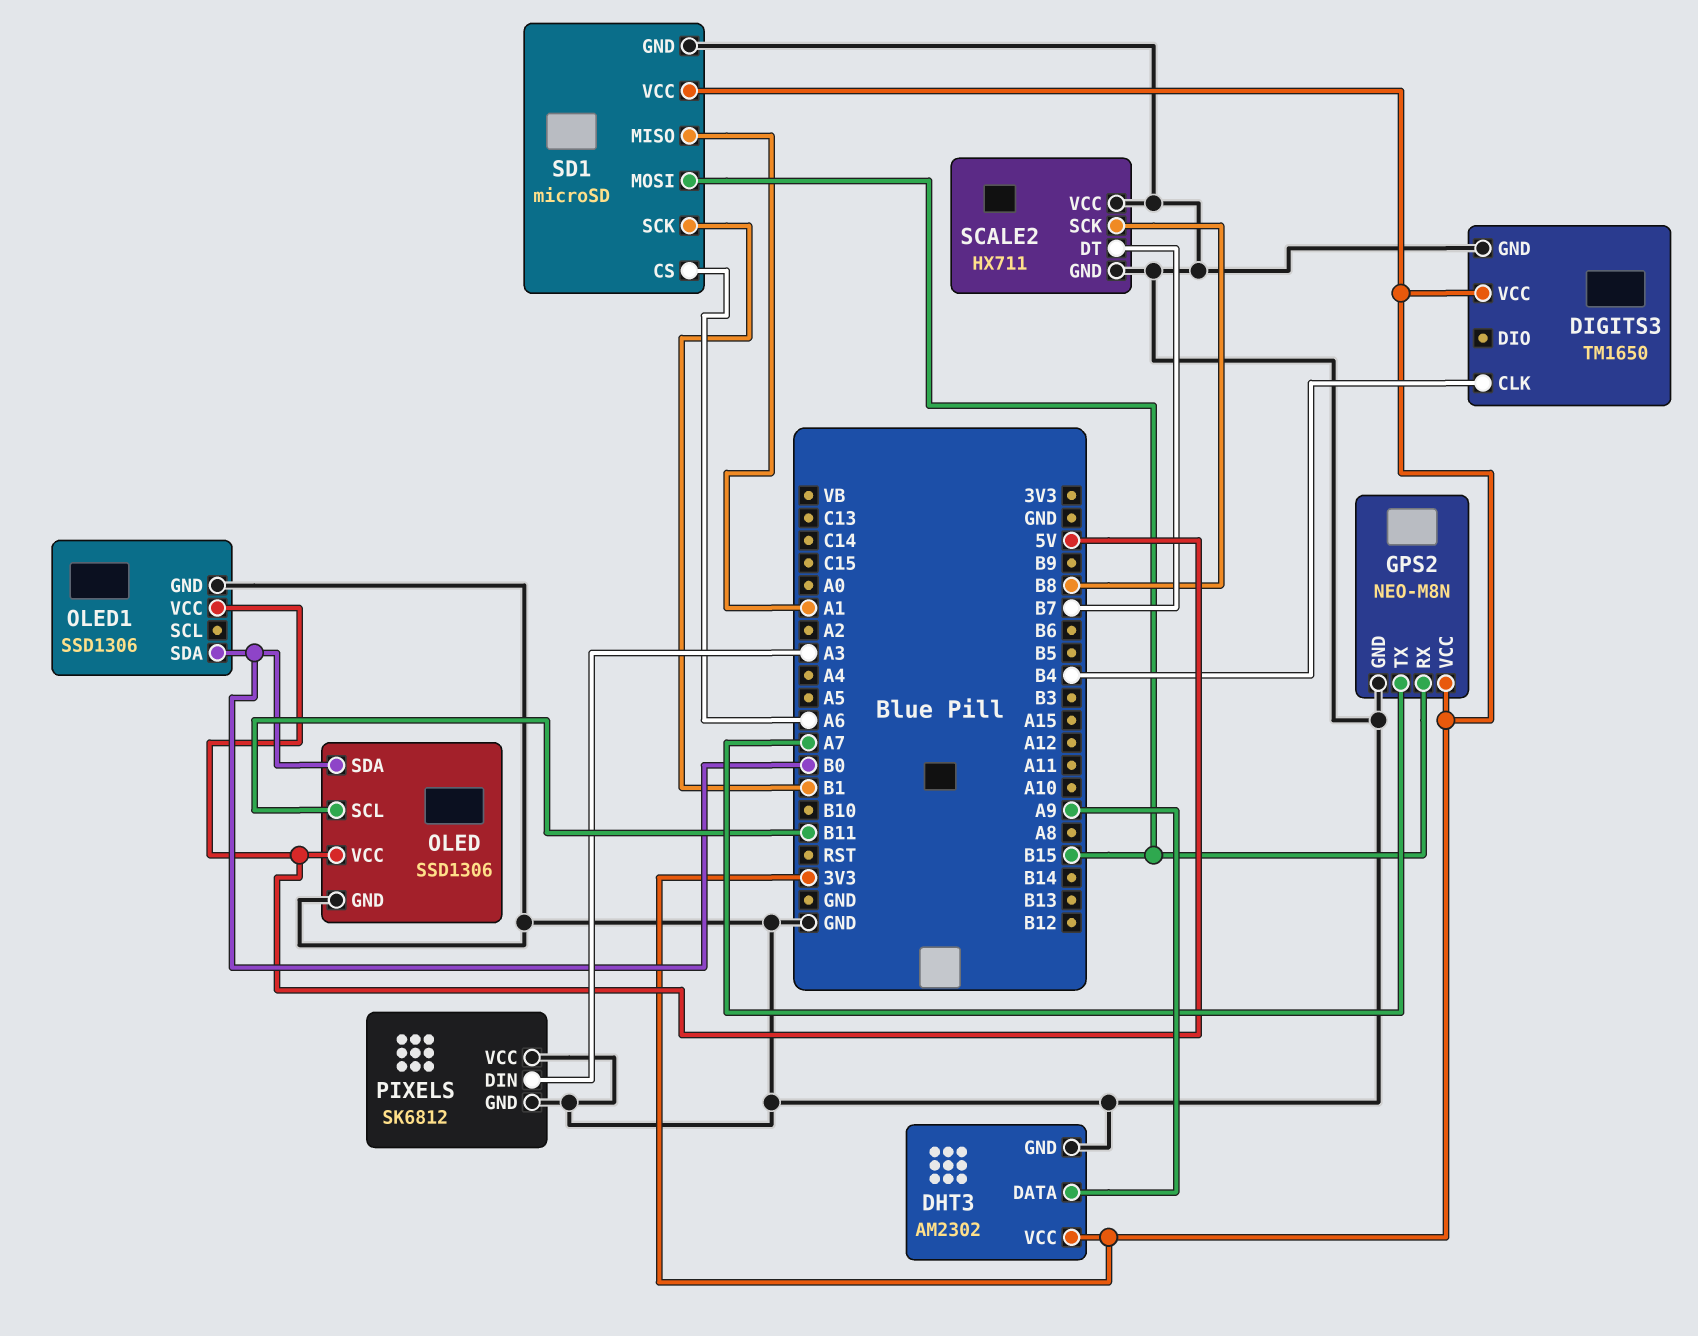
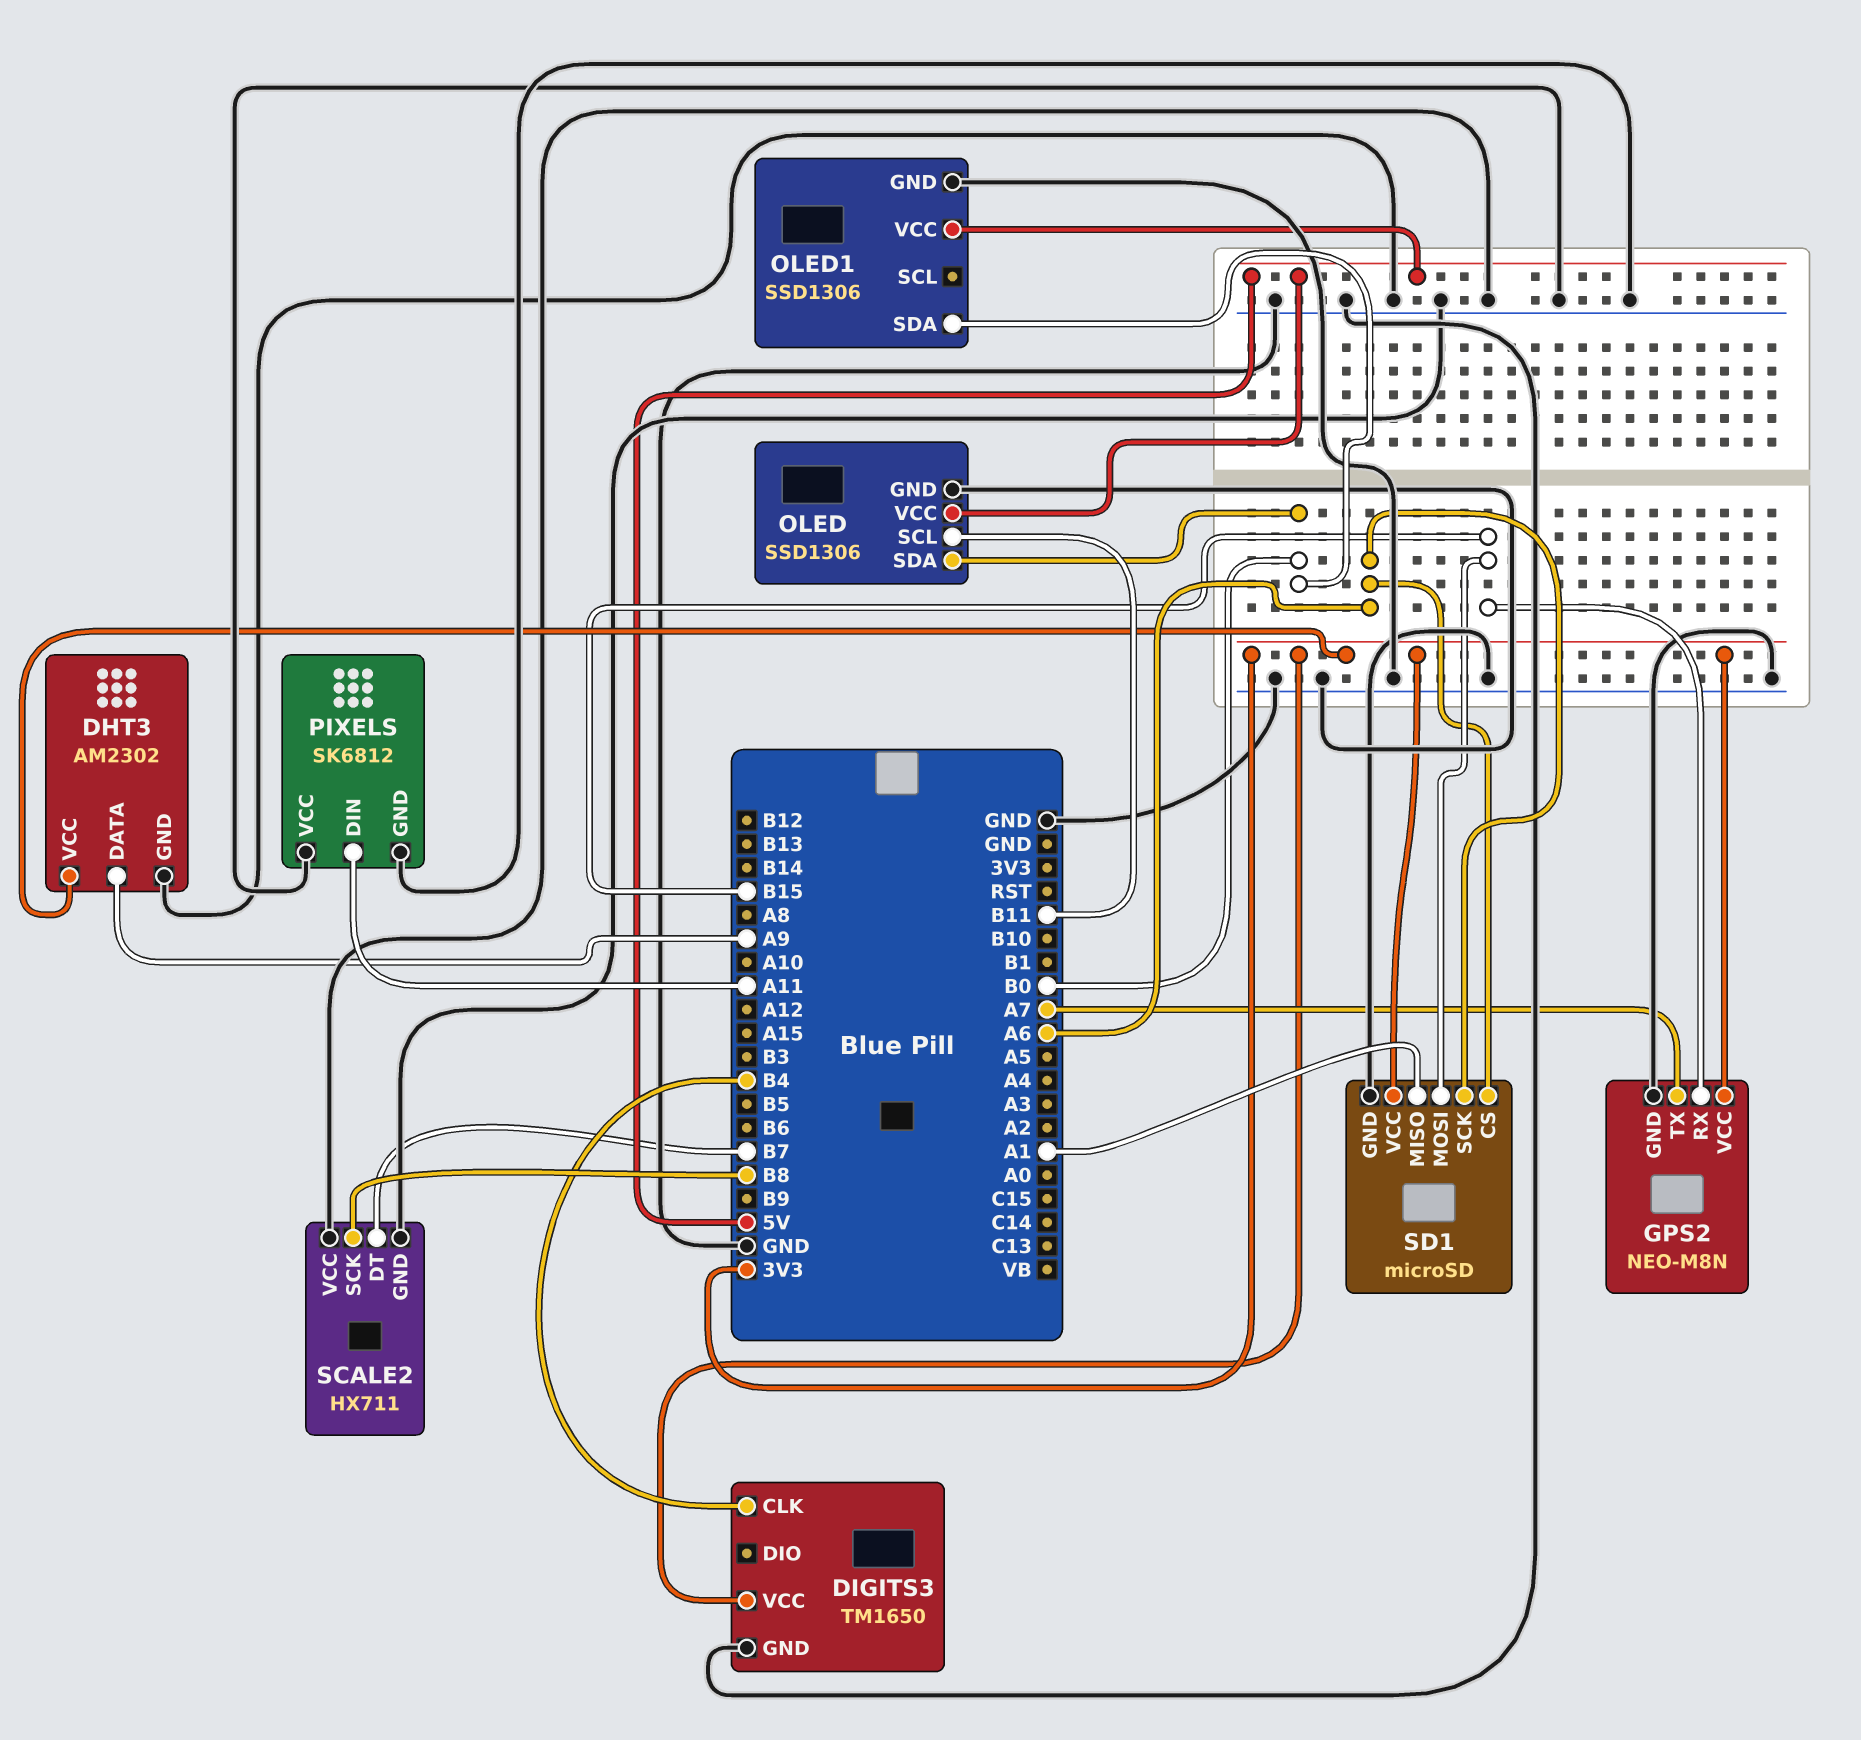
PIXELS pin DIN: A3 -> A11
SD1 pin SCK: B1 -> A6

